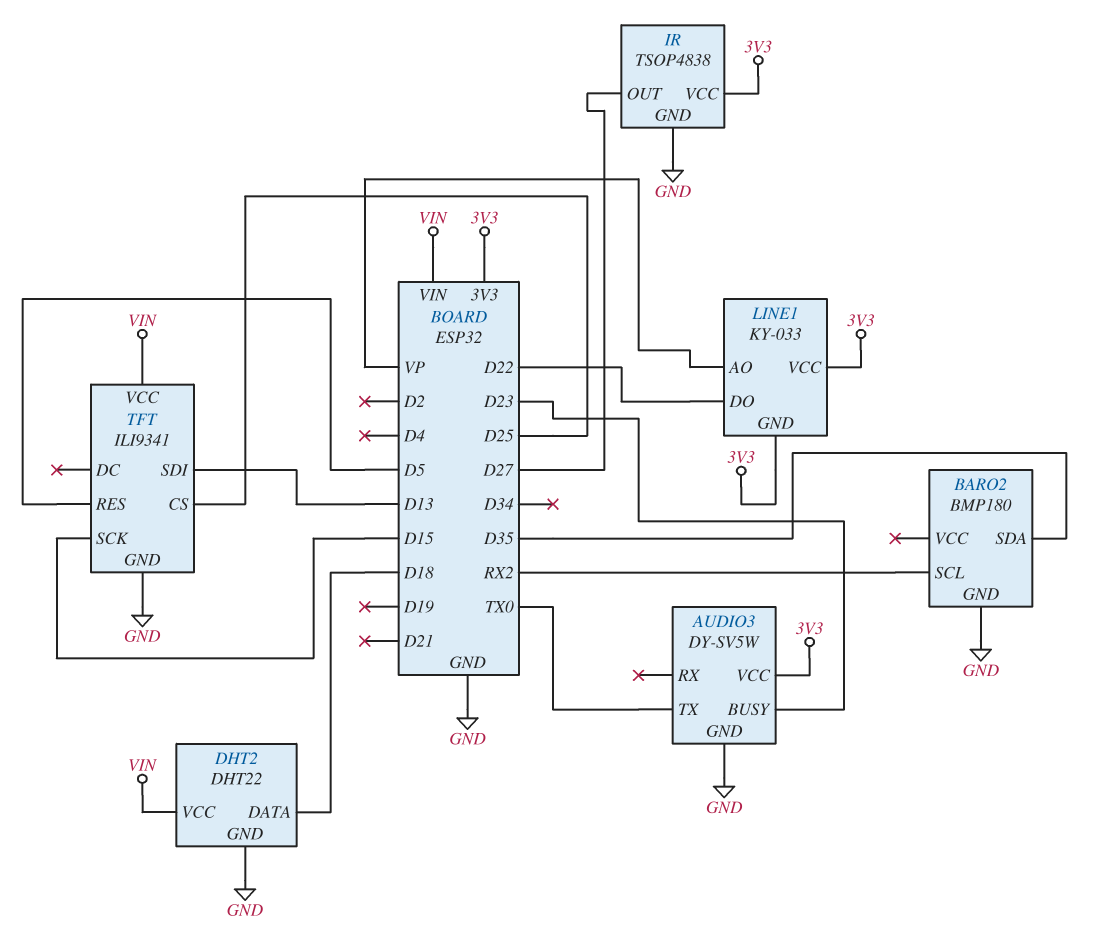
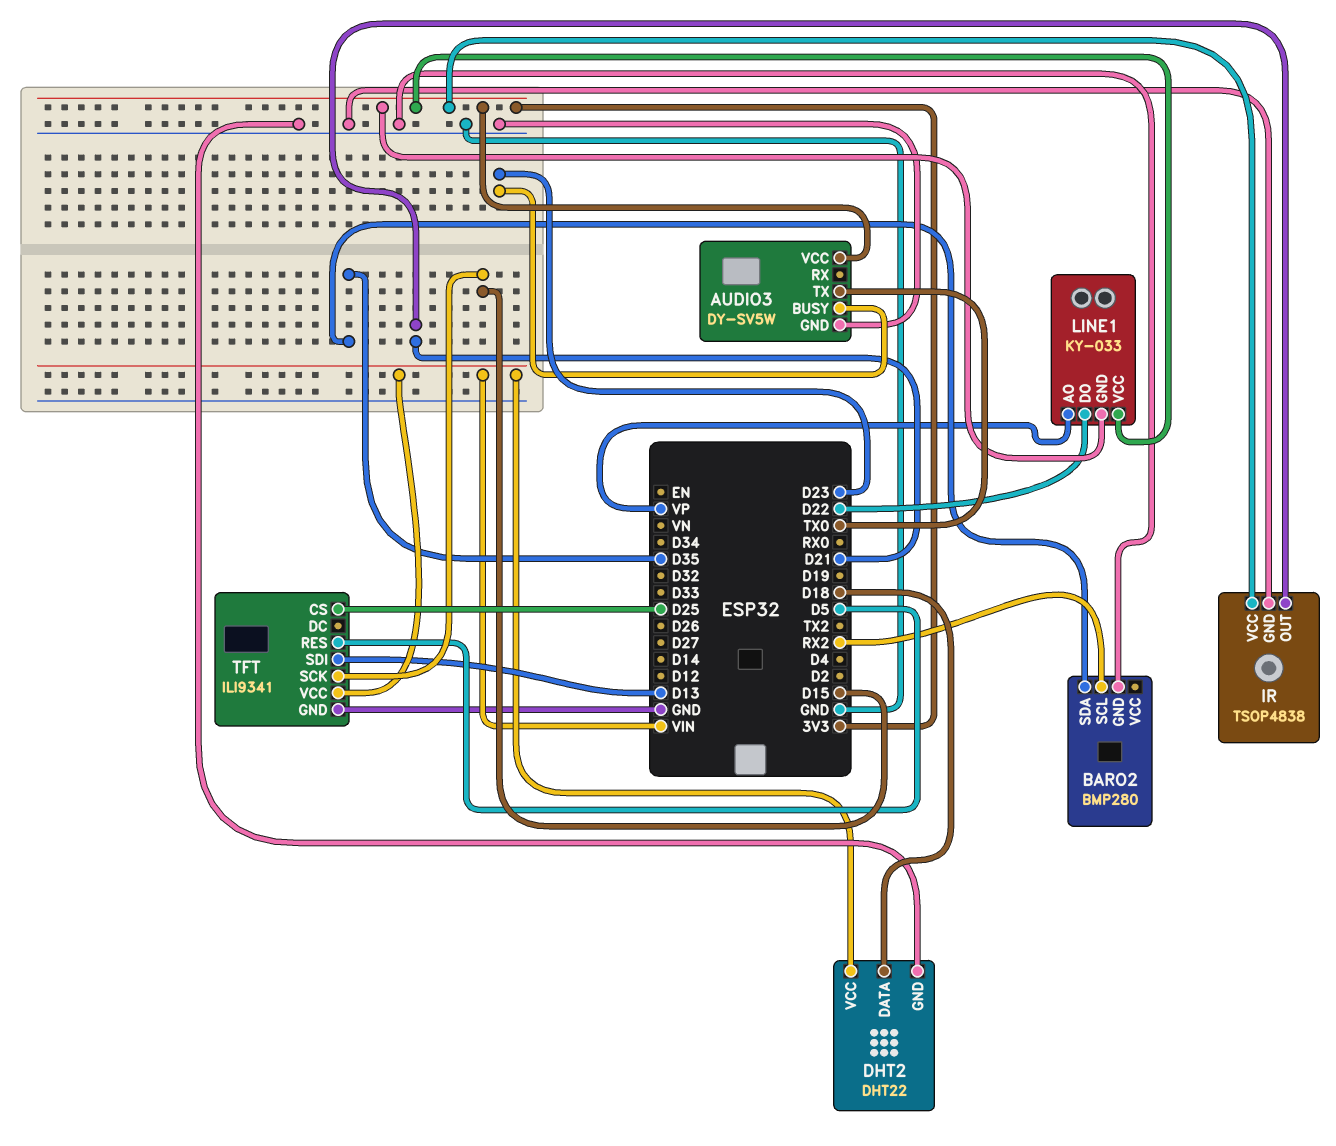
BARO2: BMP180 -> BMP280
IR pin OUT: D27 -> D21

